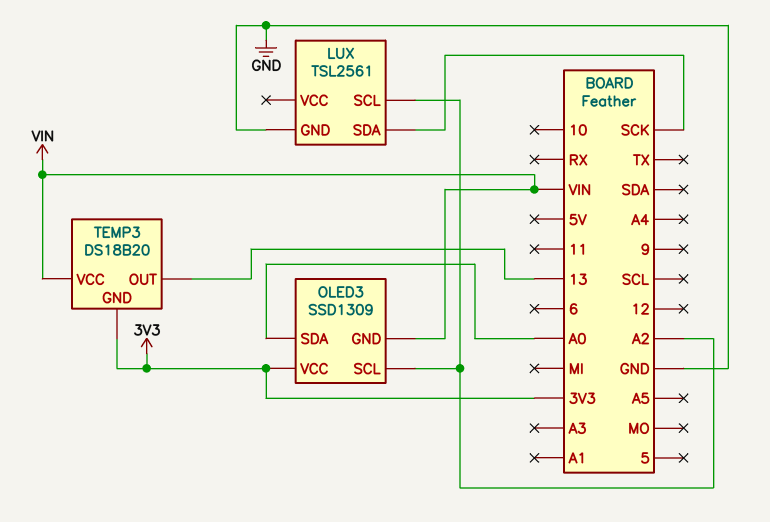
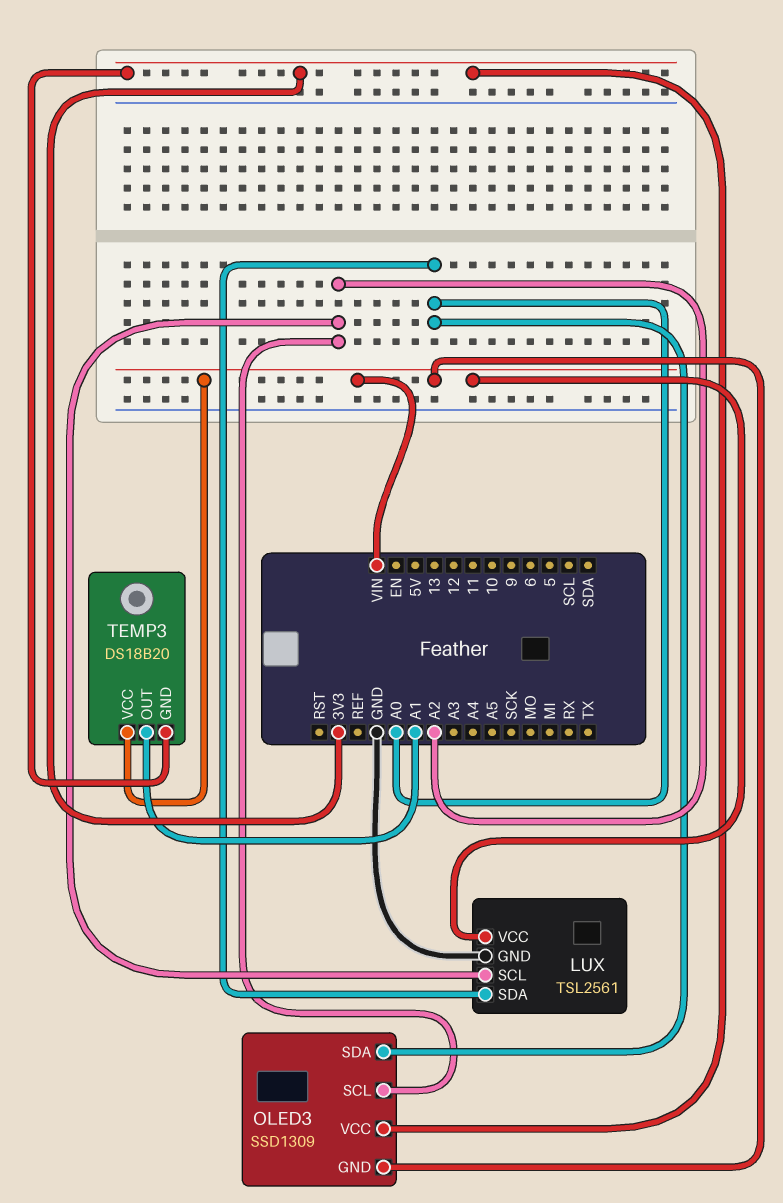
LUX pin SDA: SCK -> A0
LUX pin VCC: none -> VIN
TEMP3 pin OUT: 13 -> A1

